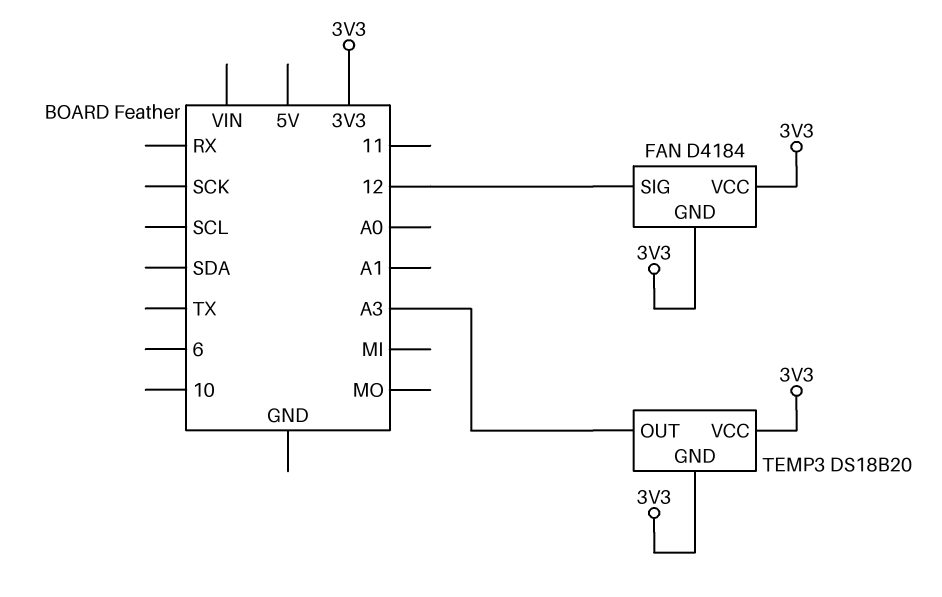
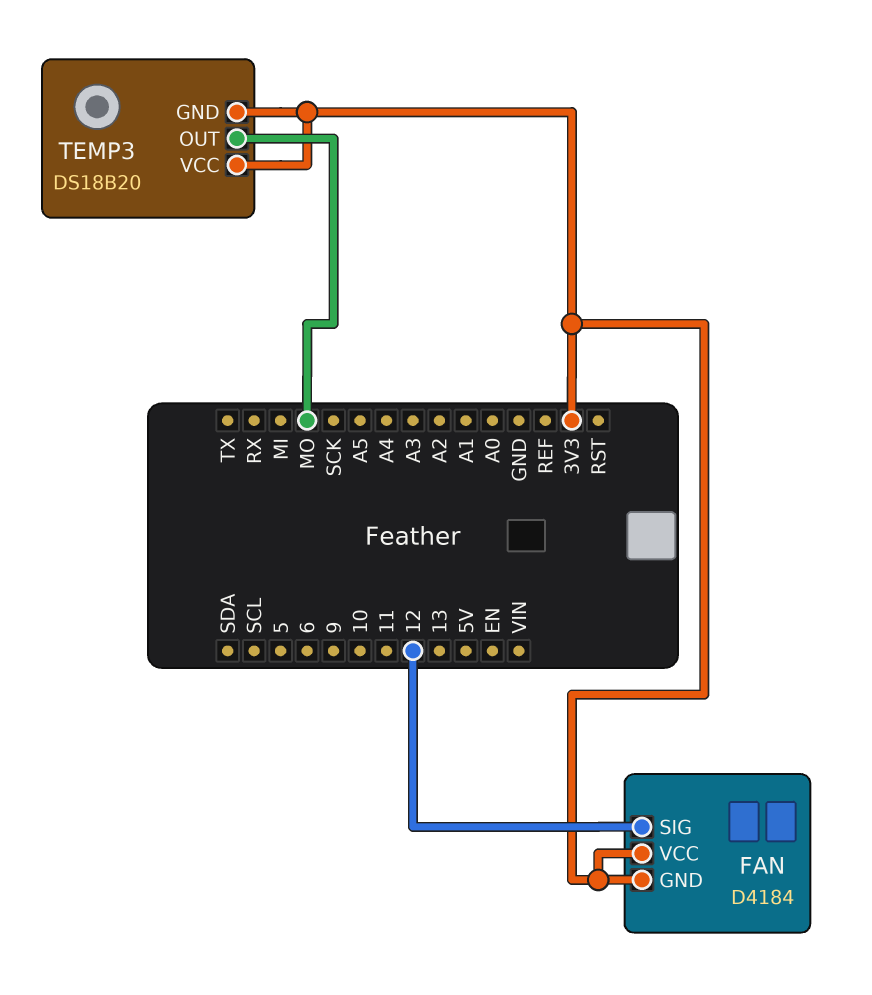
TEMP3 pin OUT: A3 -> MO

